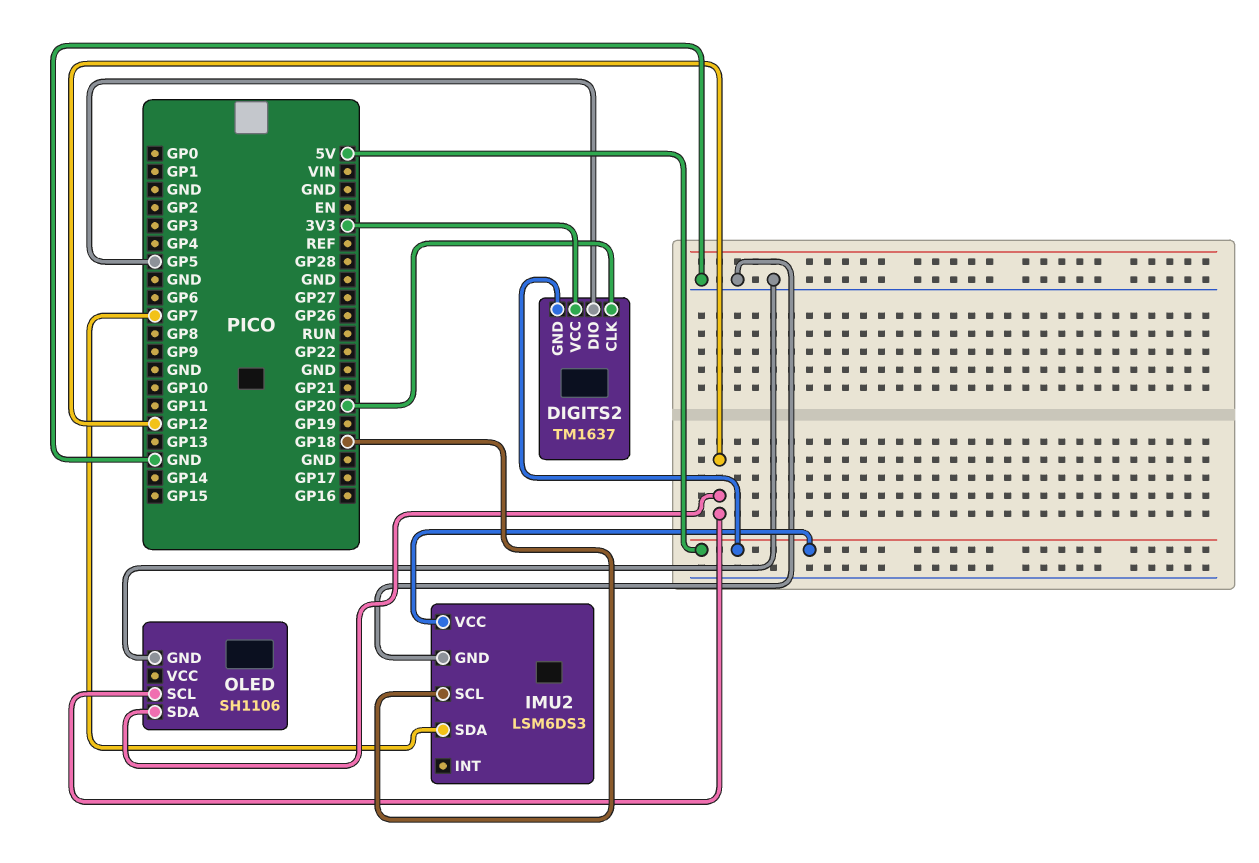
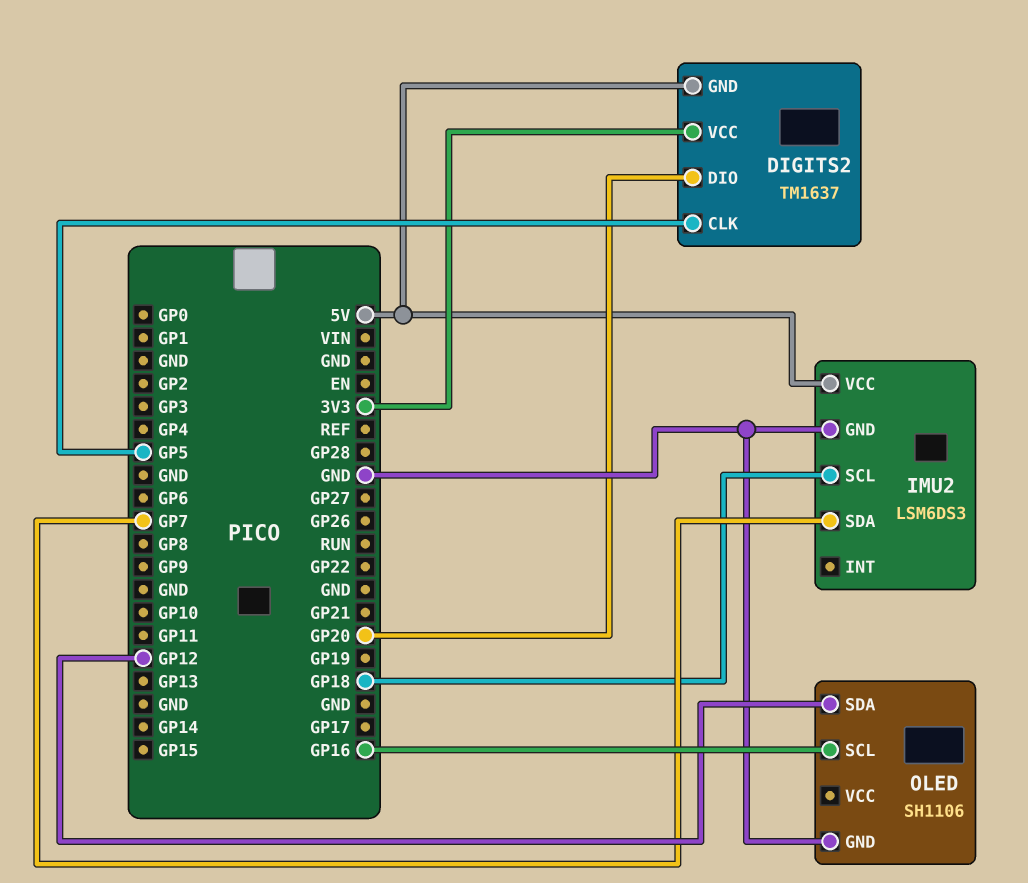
DIGITS2 pin CLK: GP20 -> GP5
DIGITS2 pin DIO: GP5 -> GP20
OLED pin SCL: GP12 -> GP16

